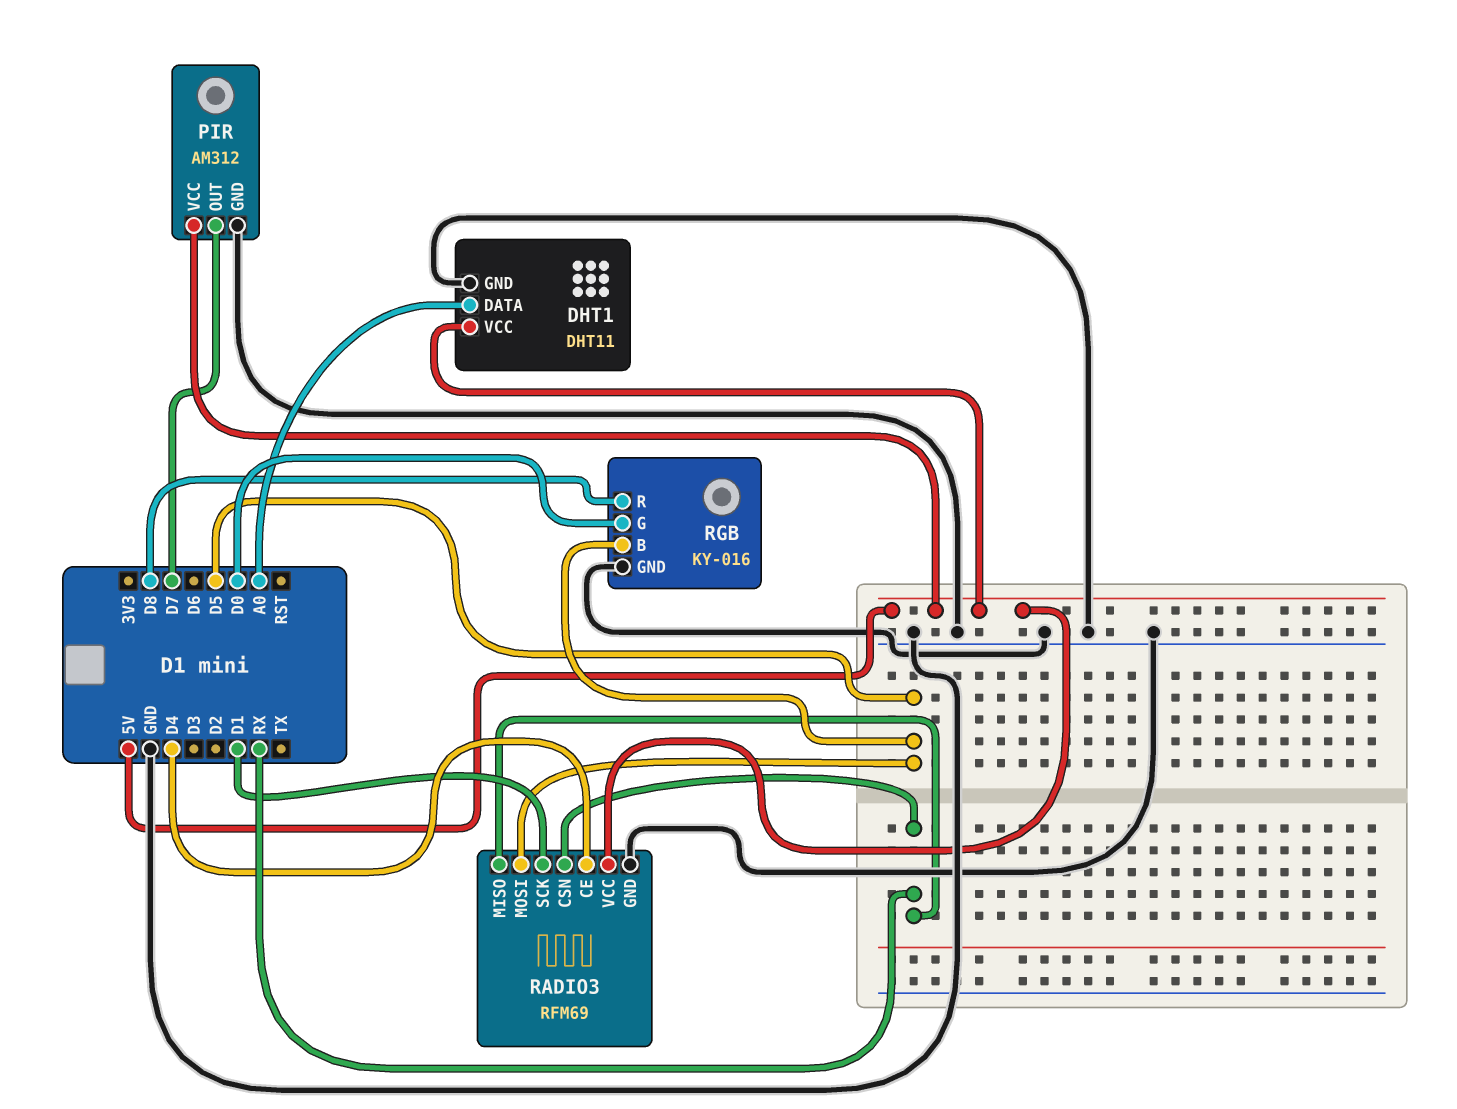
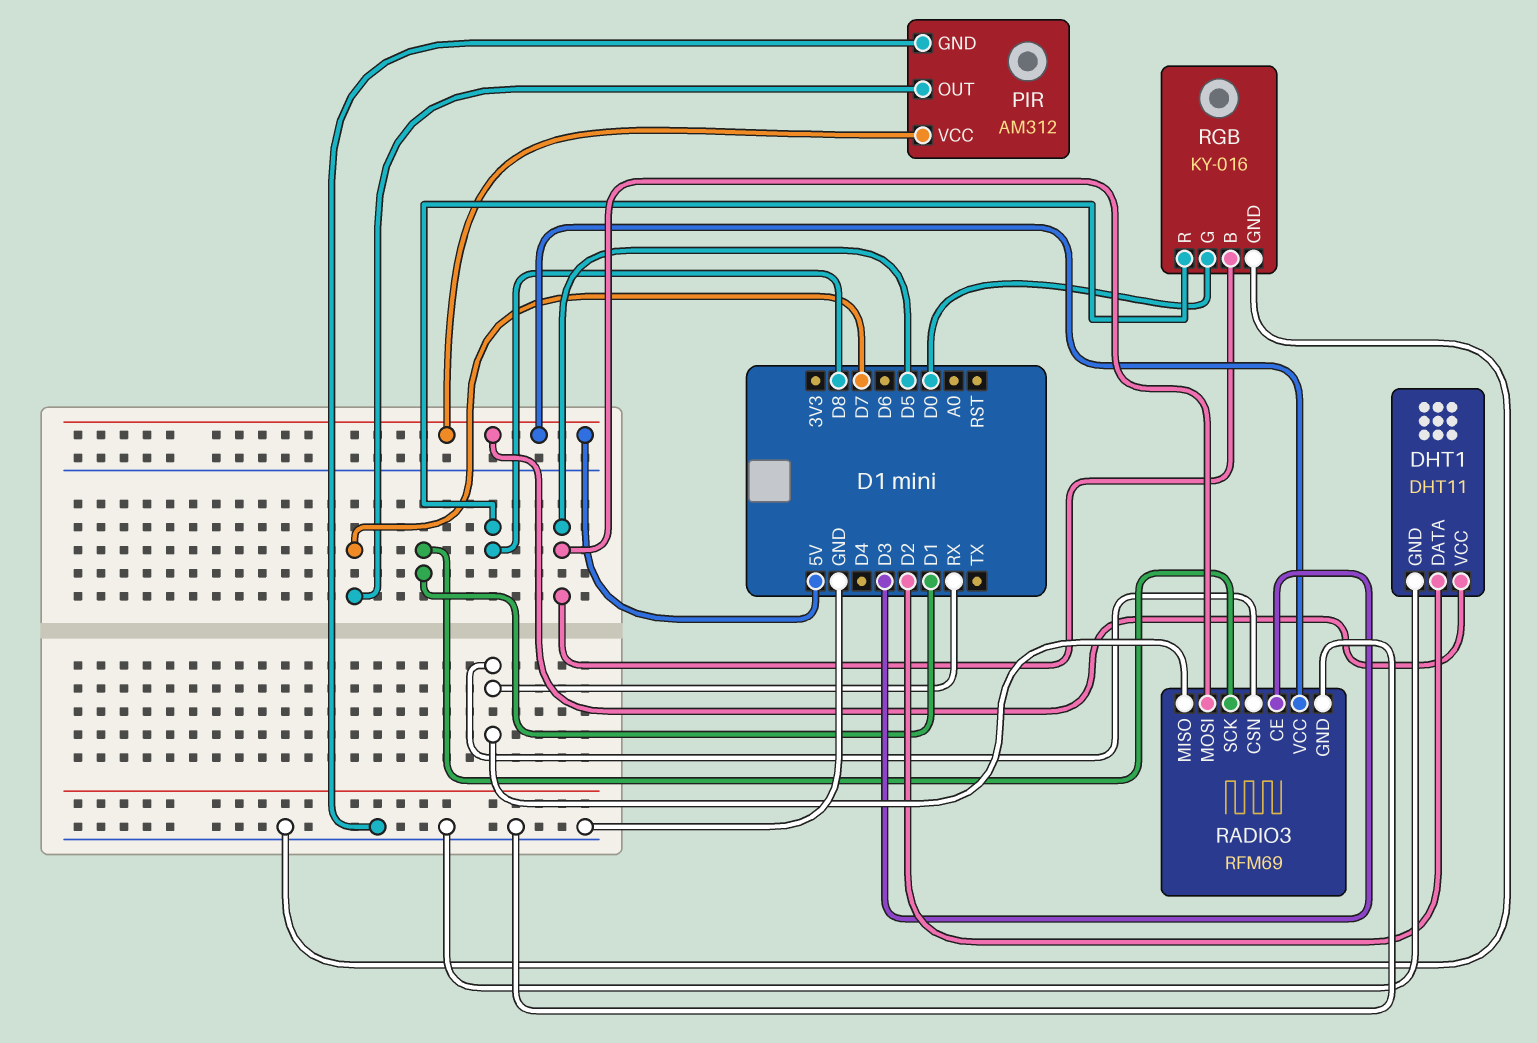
DHT1 pin DATA: A0 -> D2
RADIO3 pin CE: D4 -> D3

